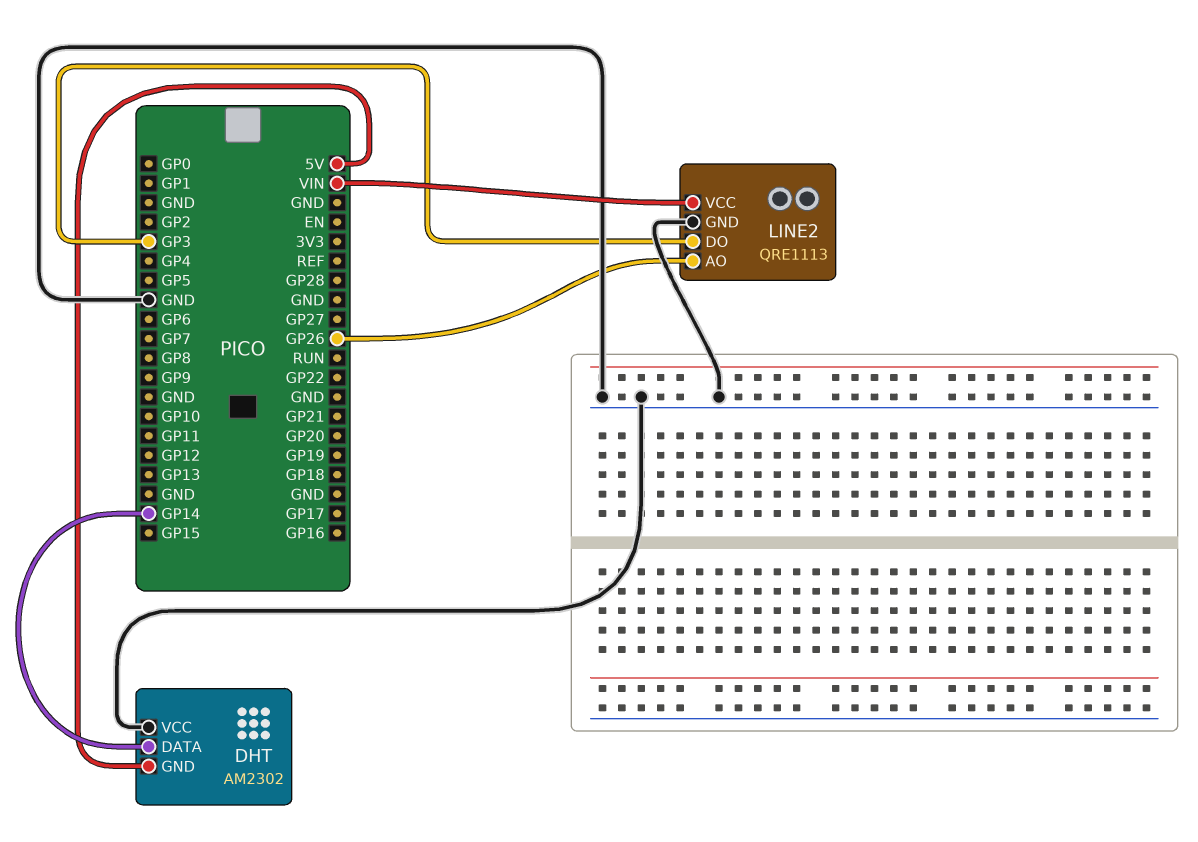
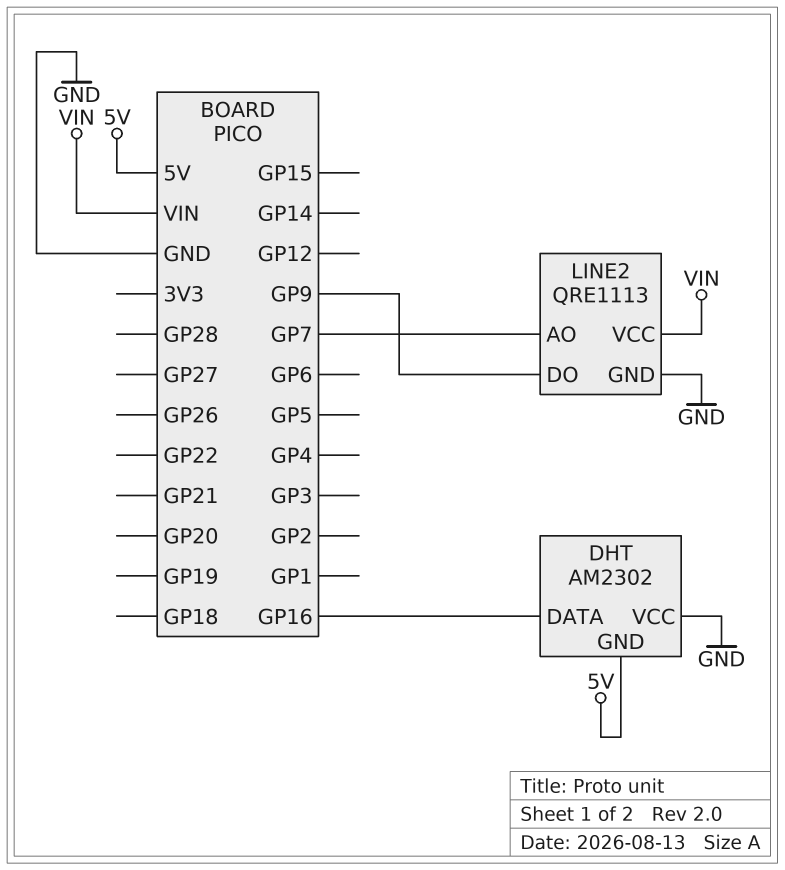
DHT pin DATA: GP14 -> GP16
LINE2 pin AO: GP26 -> GP7
LINE2 pin DO: GP3 -> GP9

